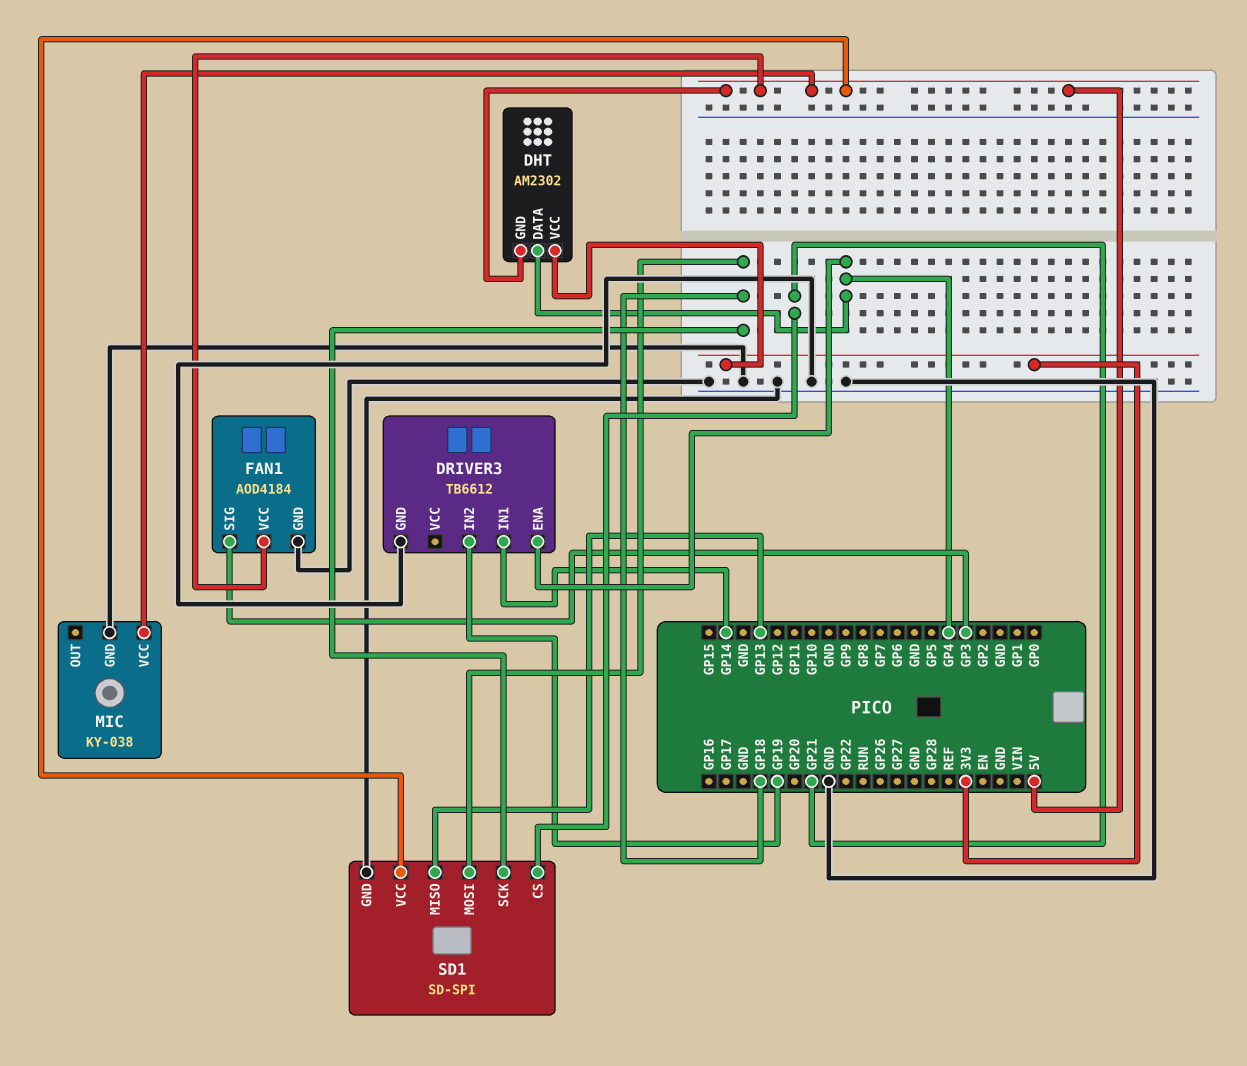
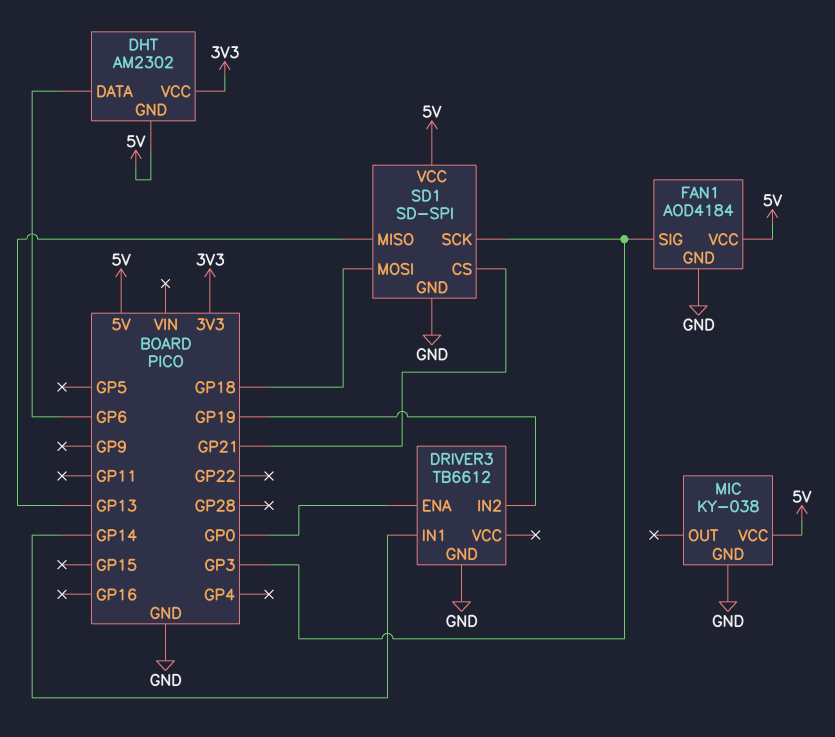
DHT pin DATA: GP4 -> GP6
DRIVER3 pin ENA: GP4 -> GP0
SD1 pin SCK: GP18 -> GP3

